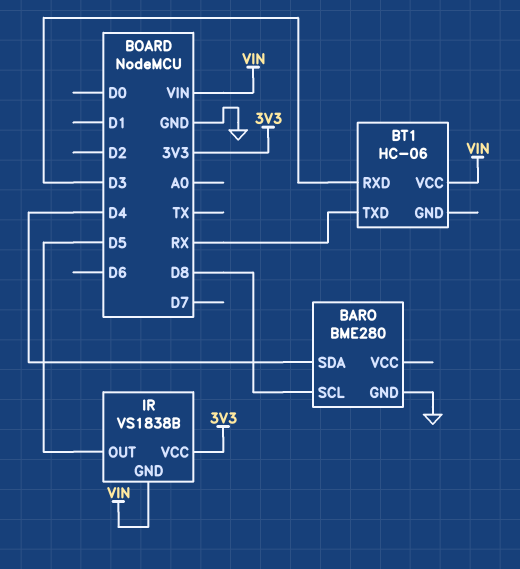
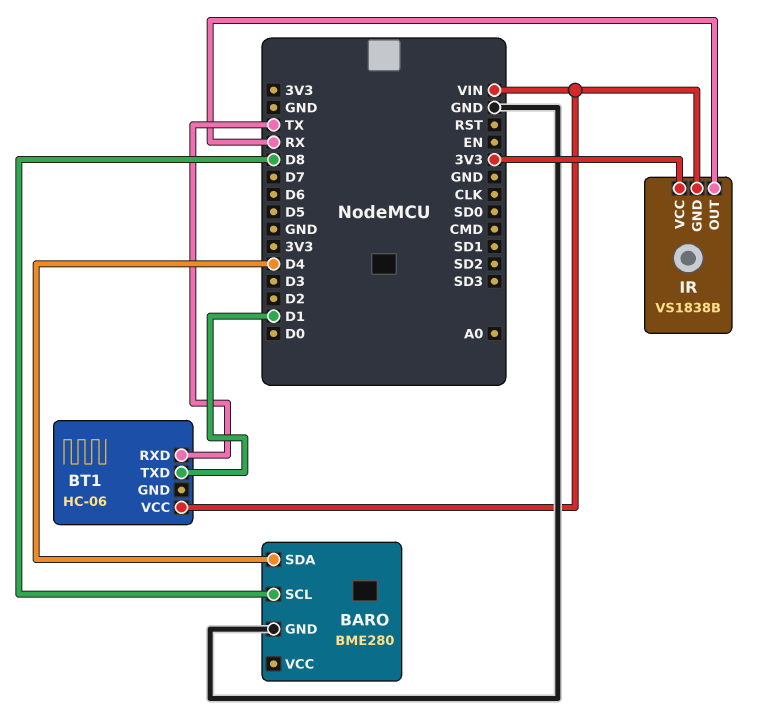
BT1 pin RXD: D3 -> TX
BT1 pin TXD: RX -> D1
IR pin OUT: D5 -> RX

